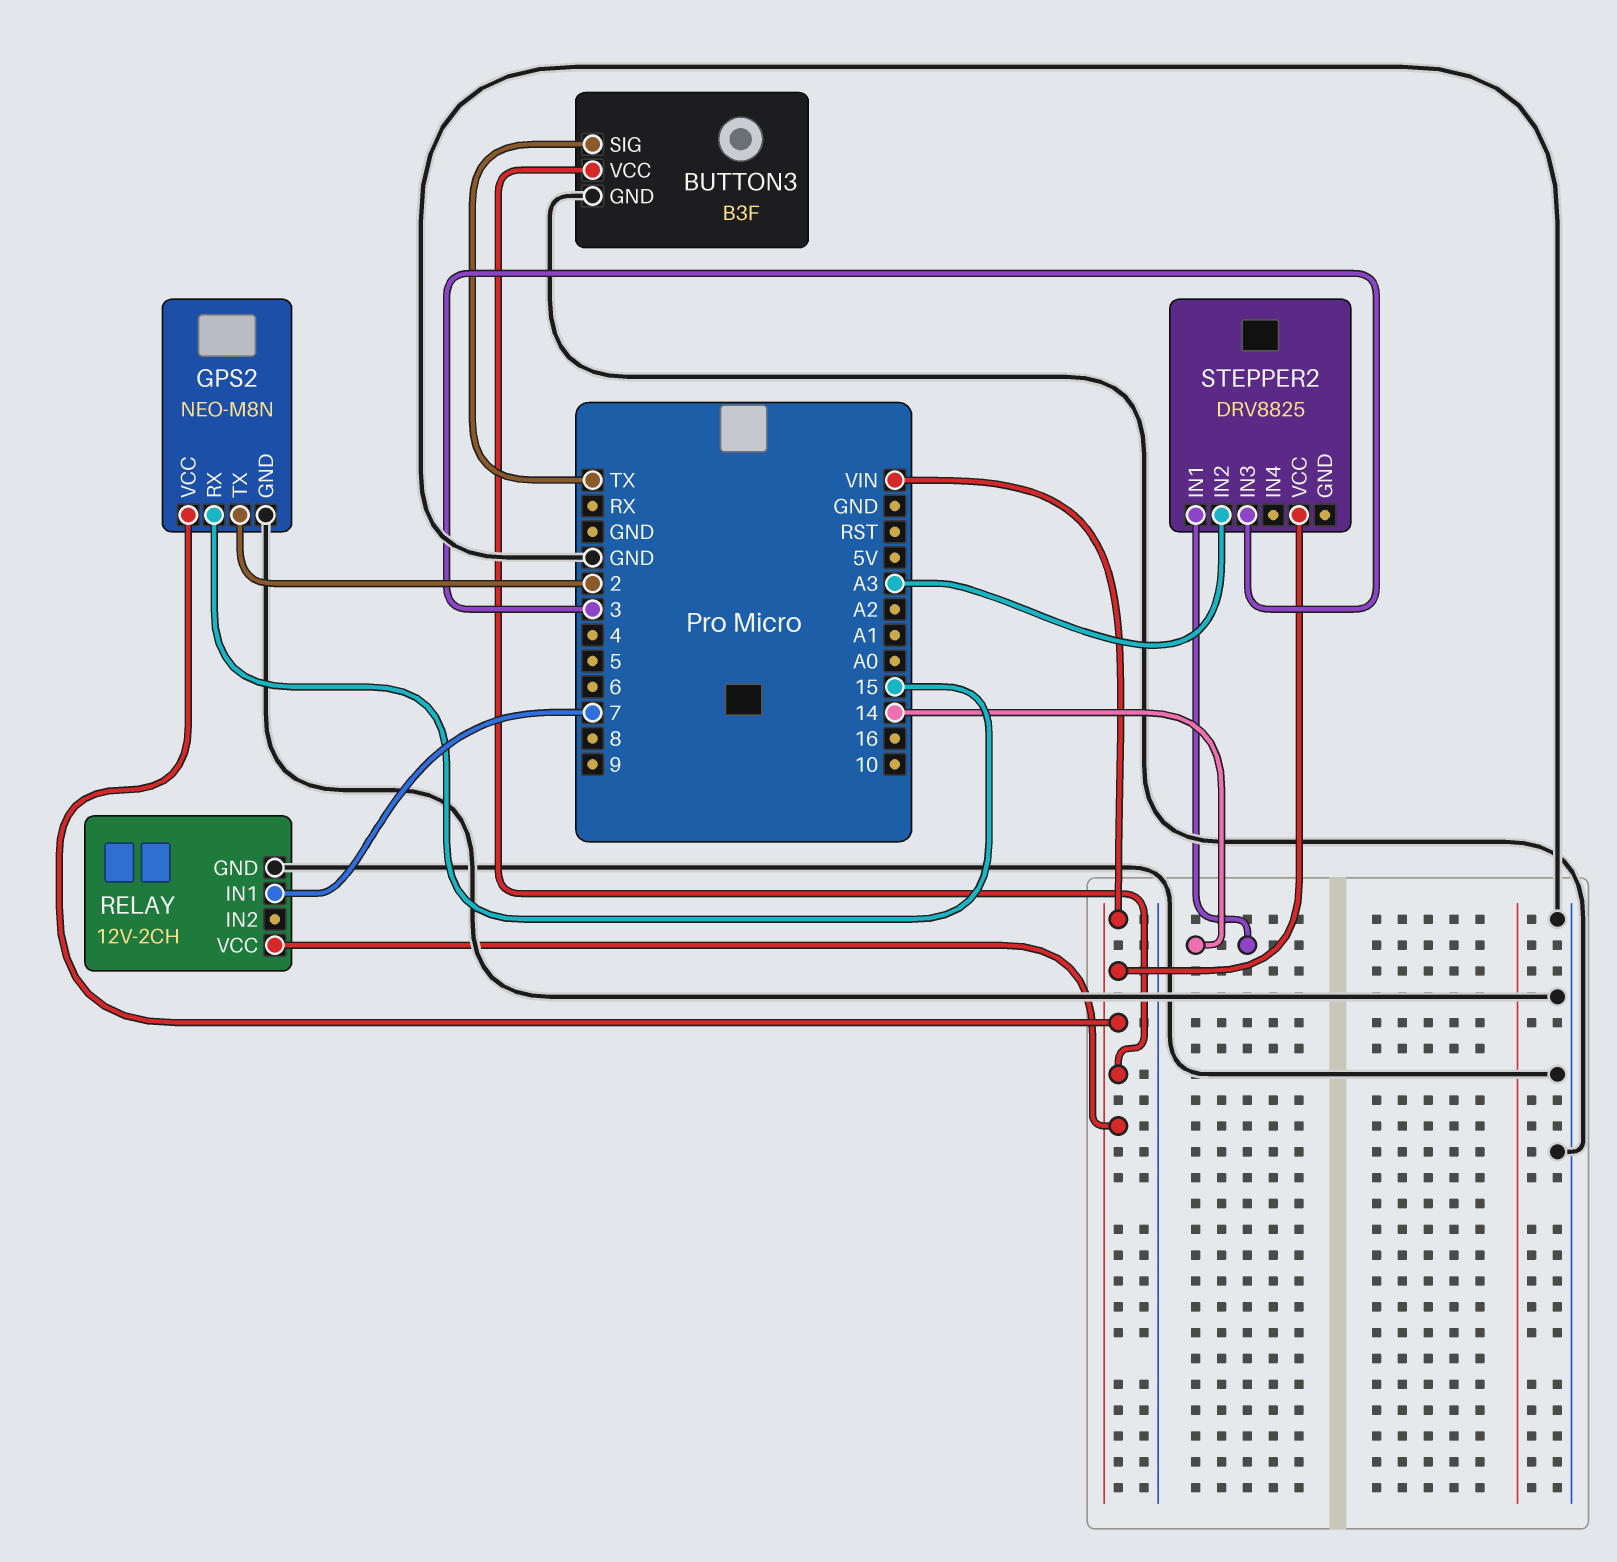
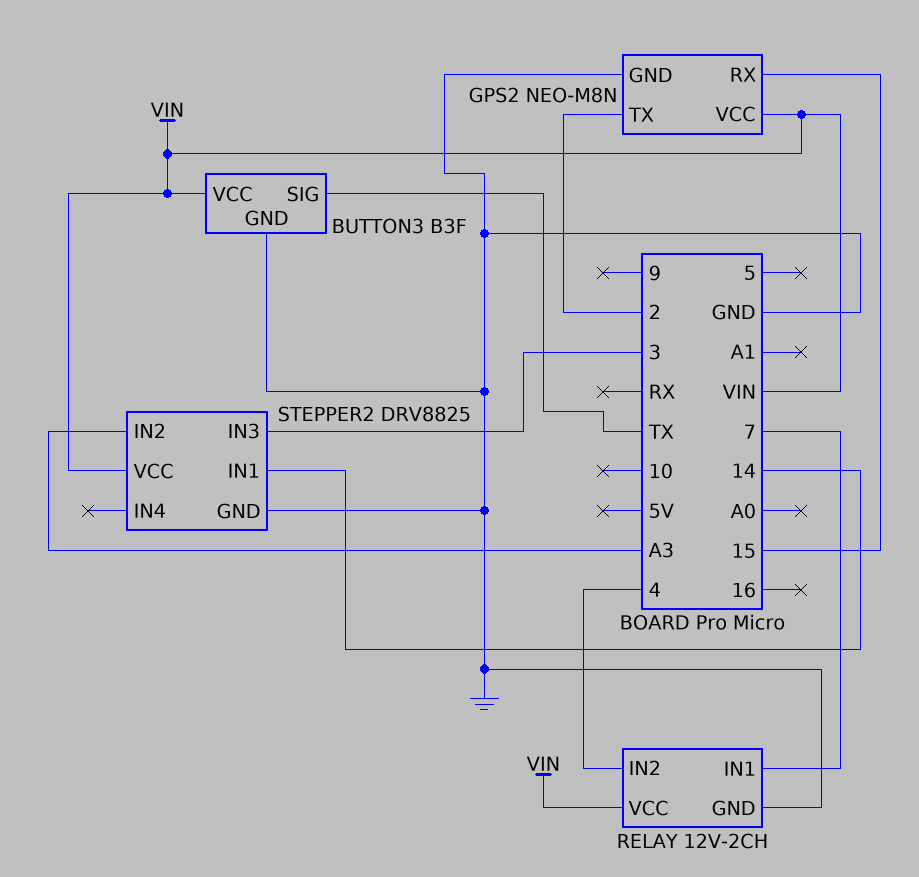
RELAY pin IN2: none -> 4
STEPPER2 pin GND: none -> GND

